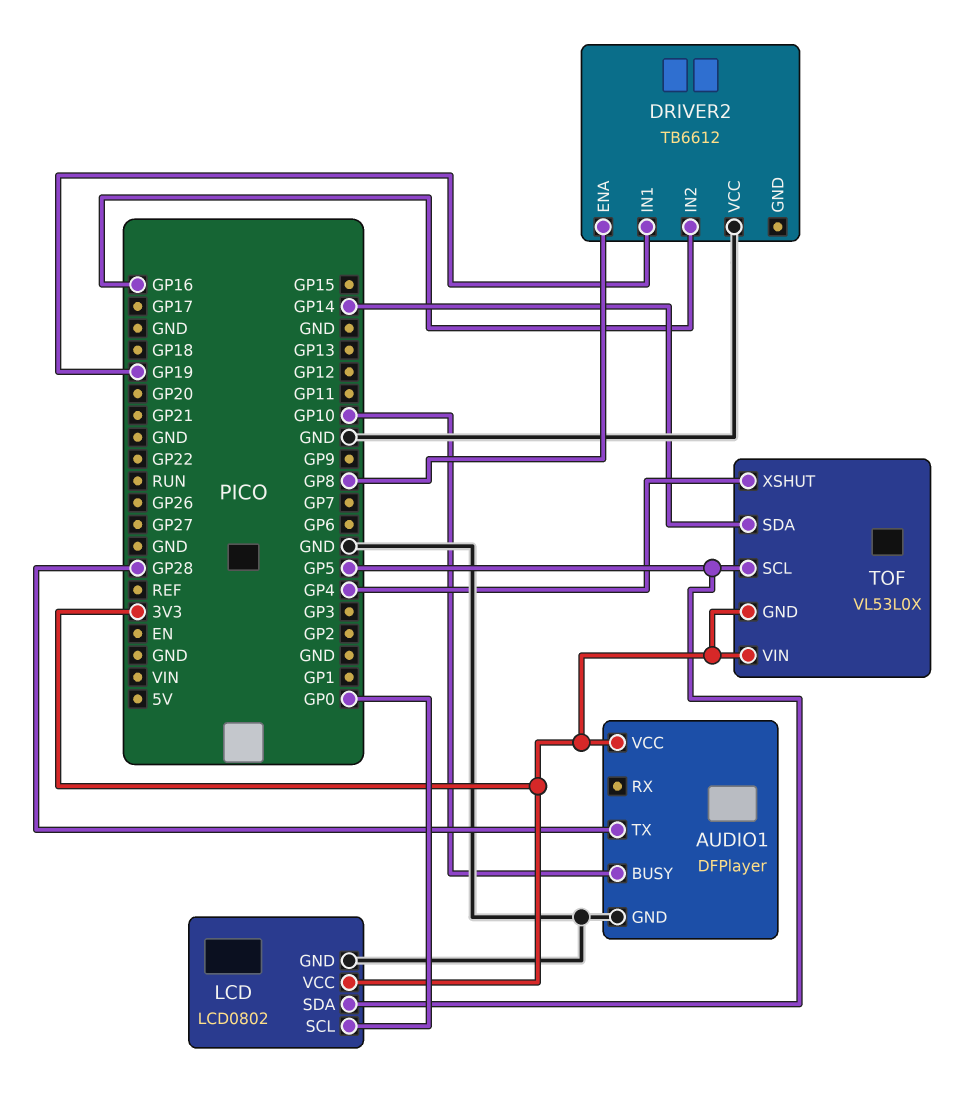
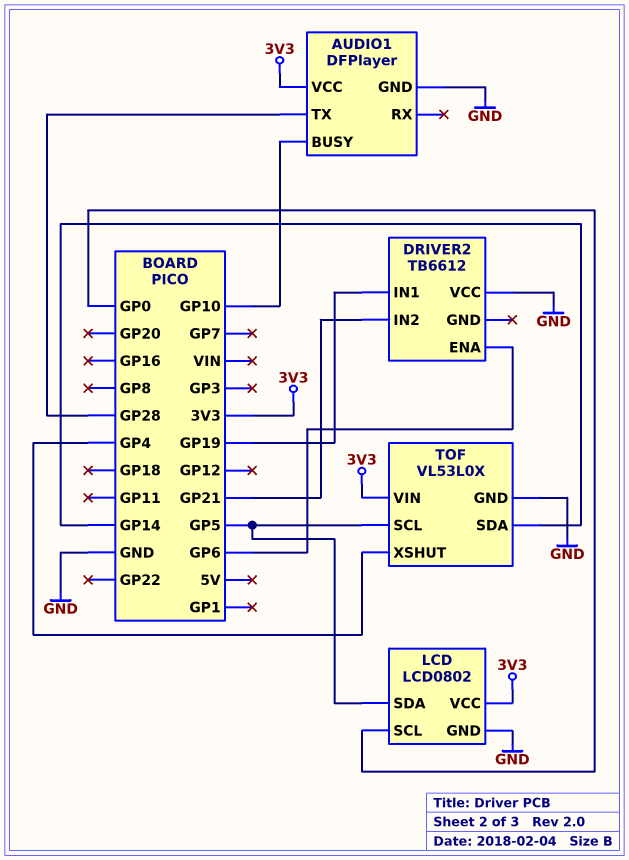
DRIVER2 pin ENA: GP8 -> GP6
DRIVER2 pin IN2: GP16 -> GP21
TOF pin GND: 3V3 -> GND

